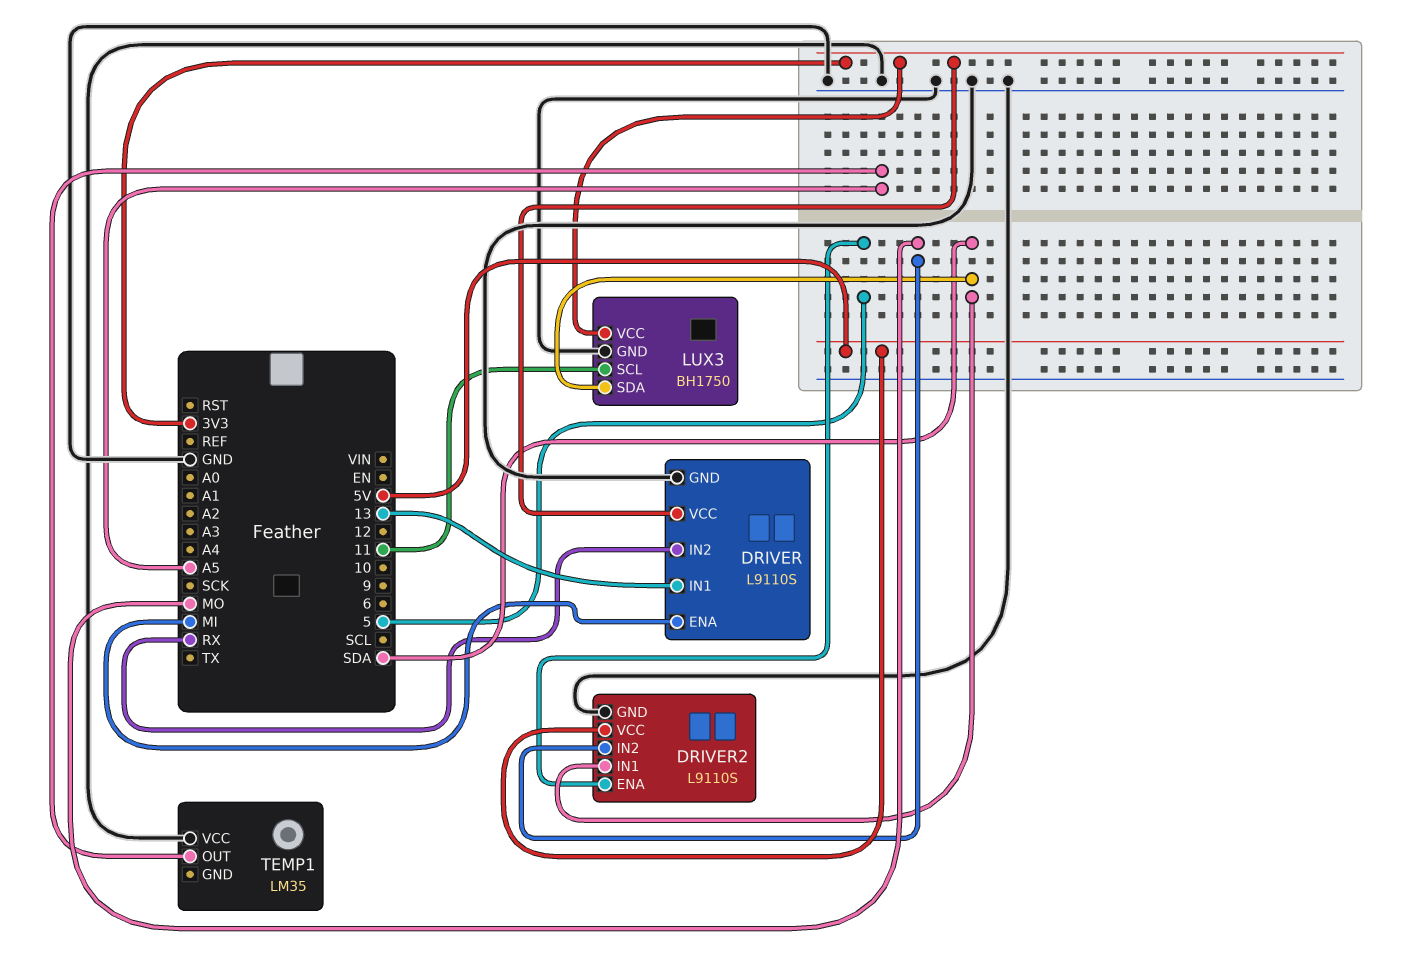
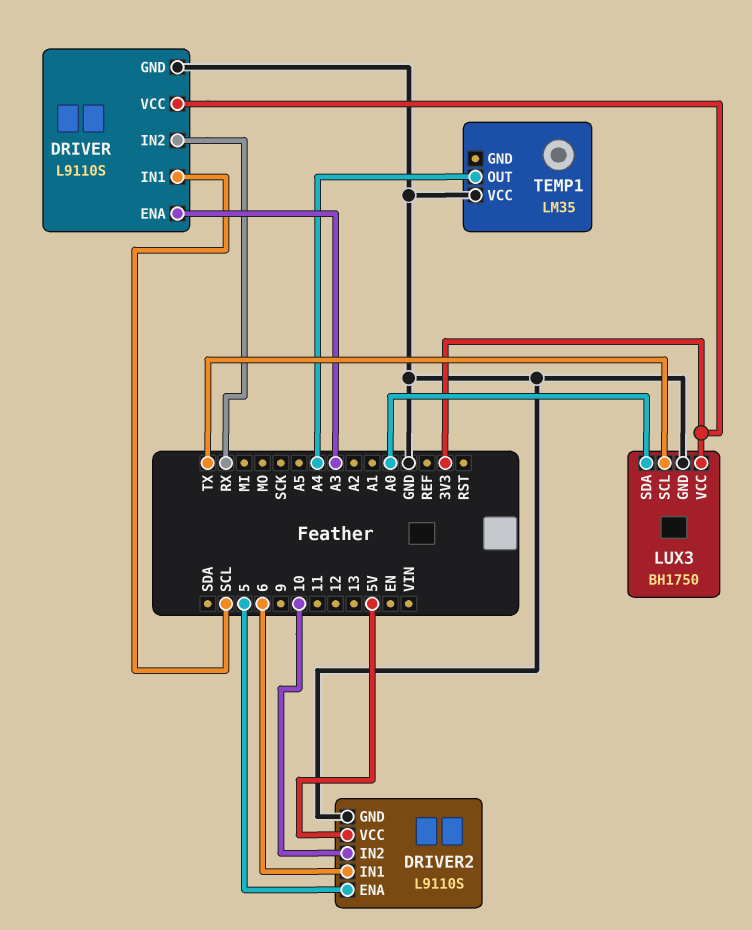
DRIVER pin ENA: MI -> A3
DRIVER pin IN1: 13 -> SCL
DRIVER2 pin IN1: SDA -> 6
DRIVER2 pin IN2: MO -> 10
LUX3 pin SCL: 11 -> TX
LUX3 pin SDA: SDA -> A0
TEMP1 pin OUT: A5 -> A4

